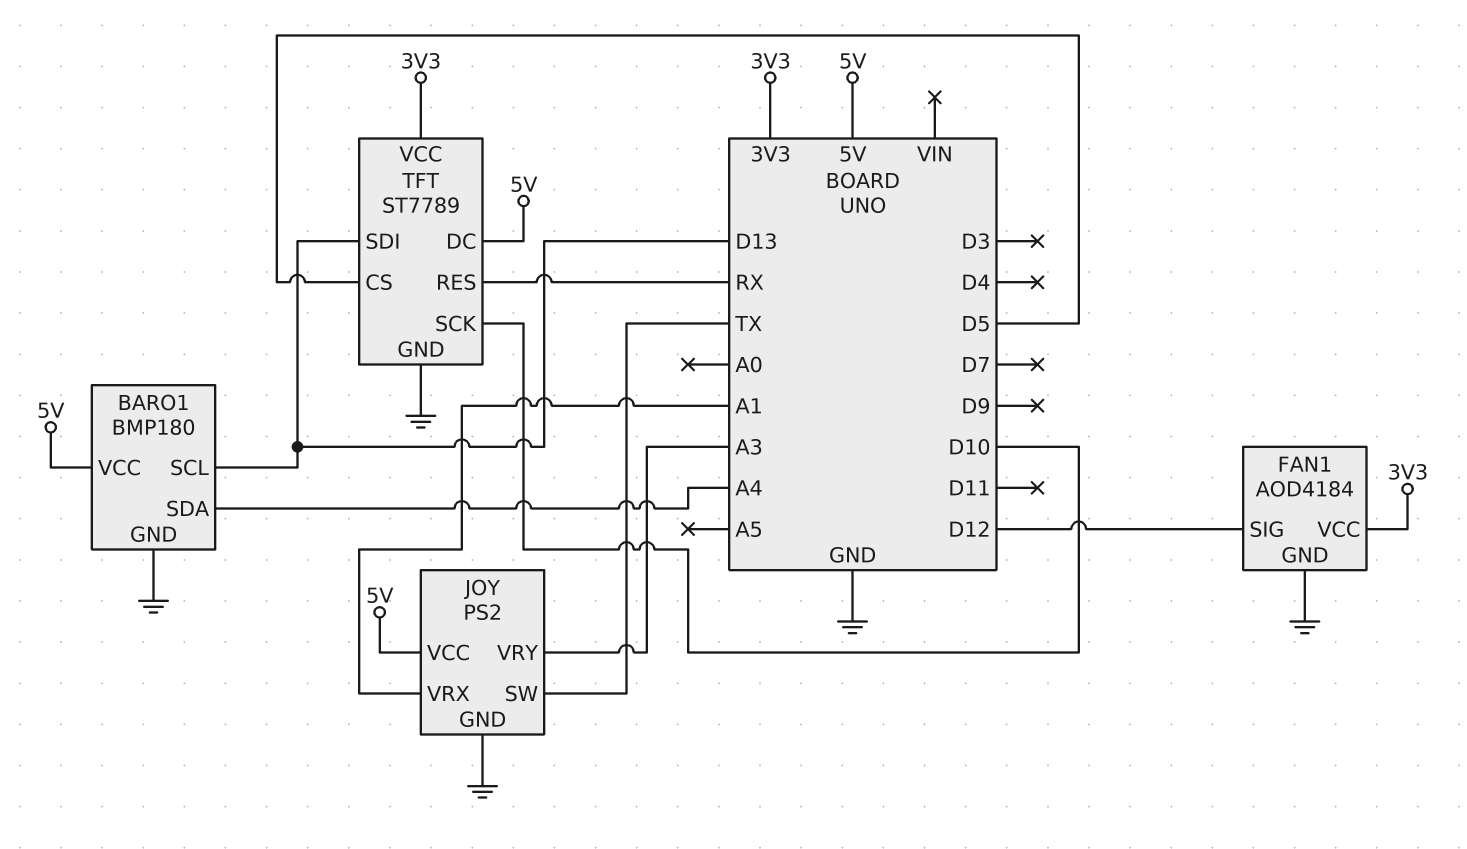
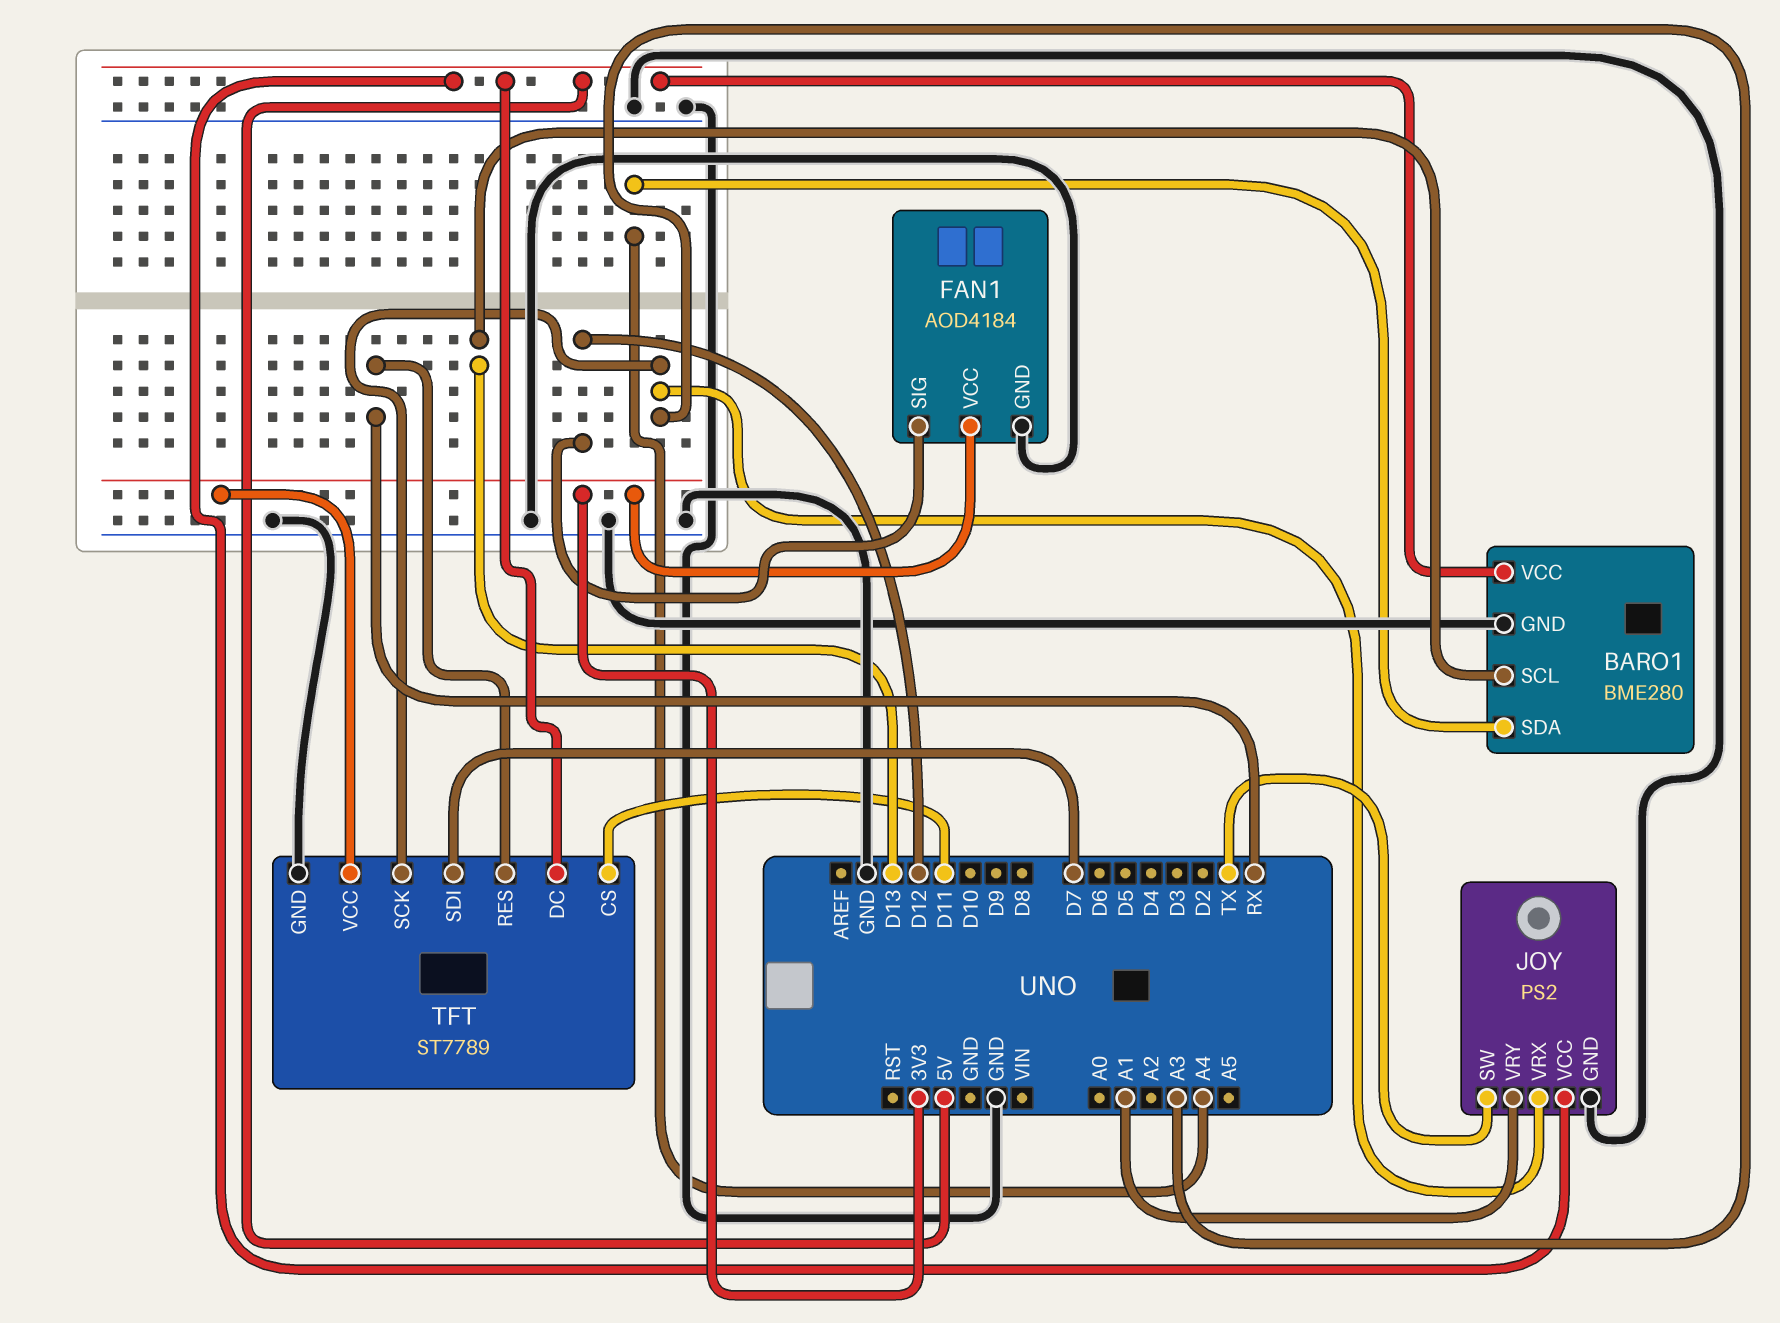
BARO1: BMP180 -> BME280
JOY pin VRX: A1 -> A3
JOY pin VRY: A3 -> A1
TFT pin CS: D5 -> D11
TFT pin SCK: D10 -> A3
TFT pin SDI: D13 -> D7

